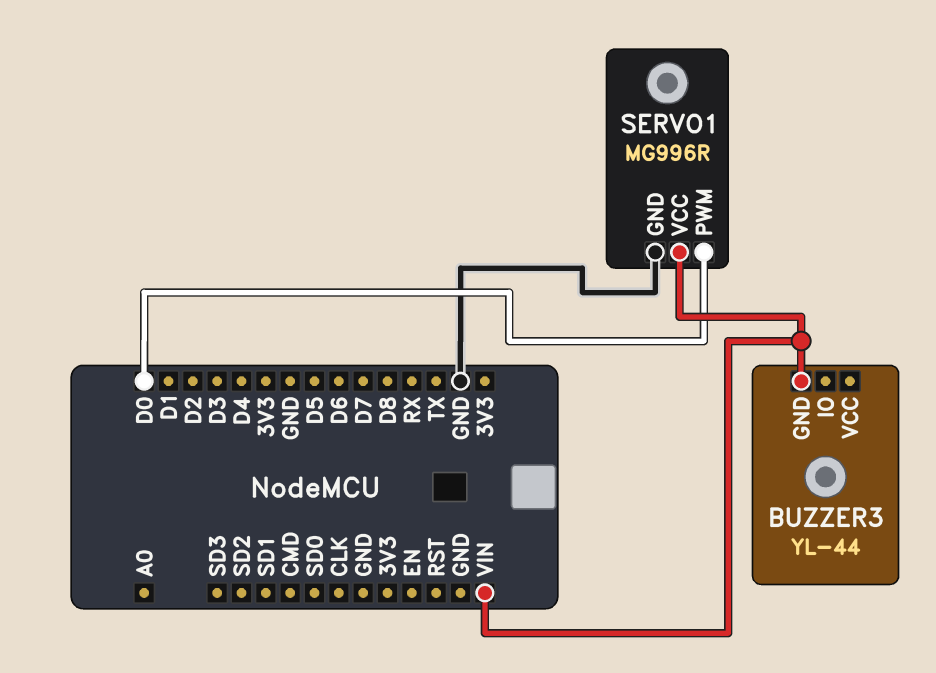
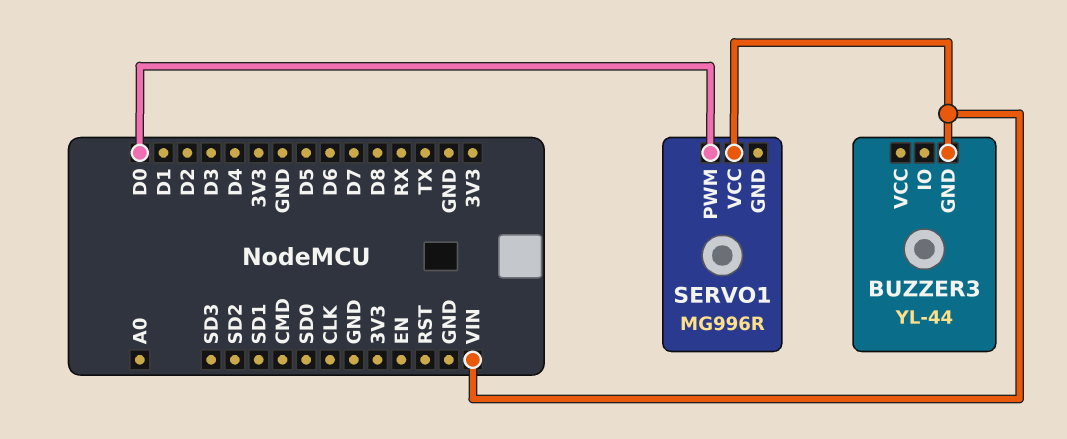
SERVO1 pin GND: GND -> none

